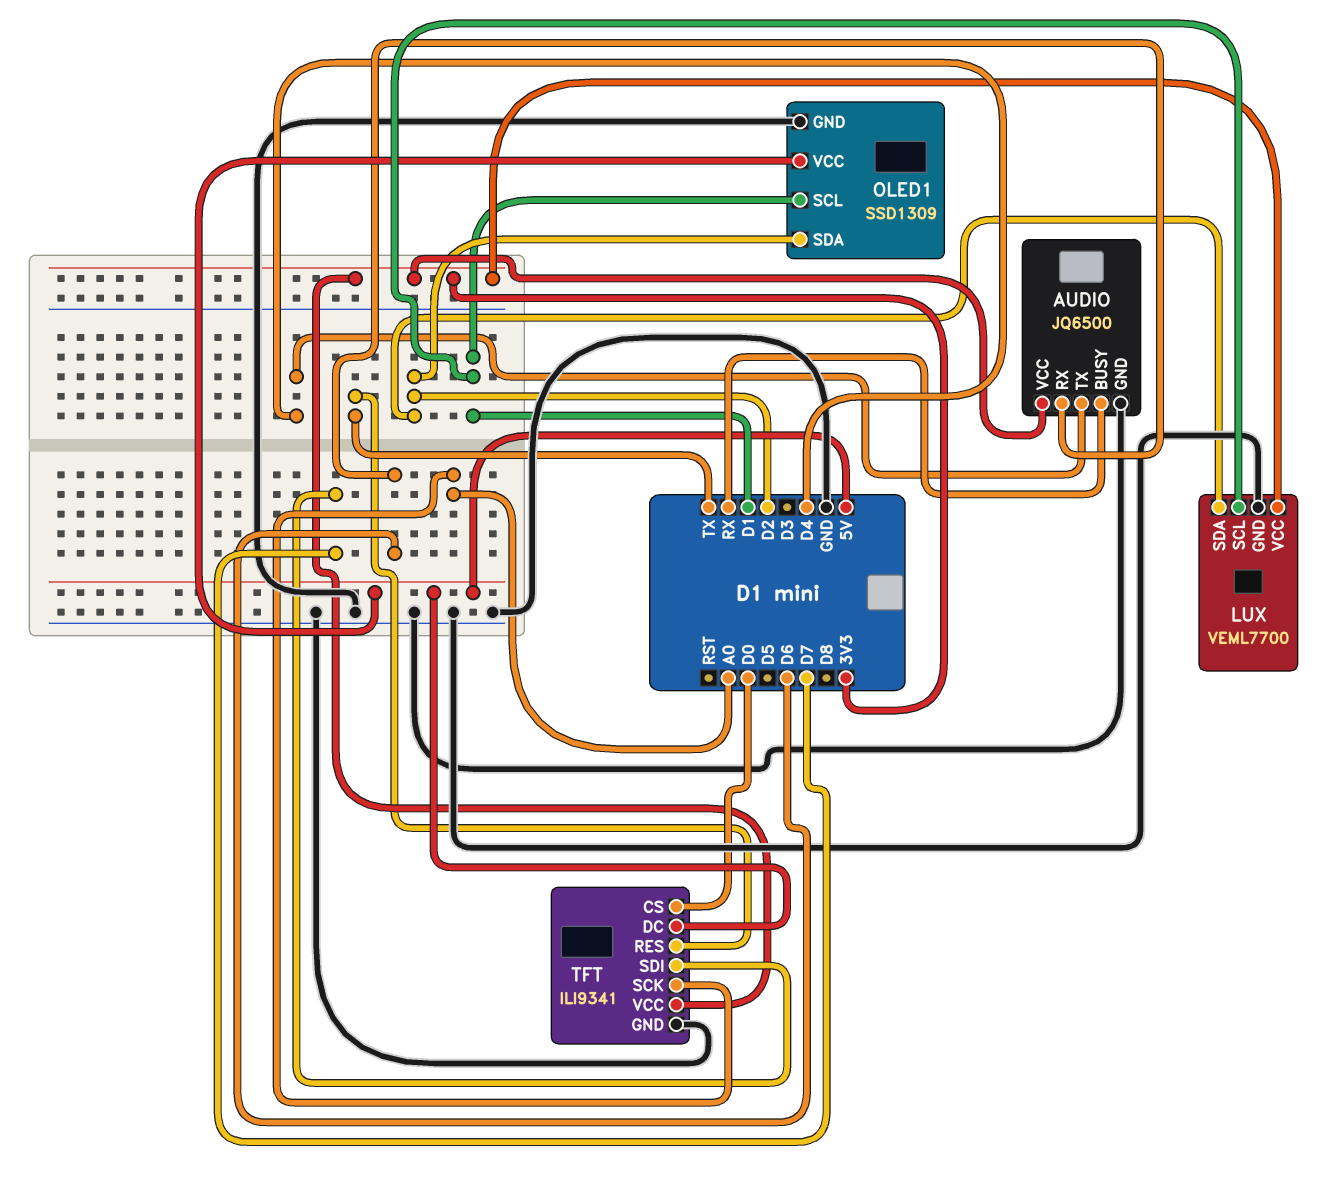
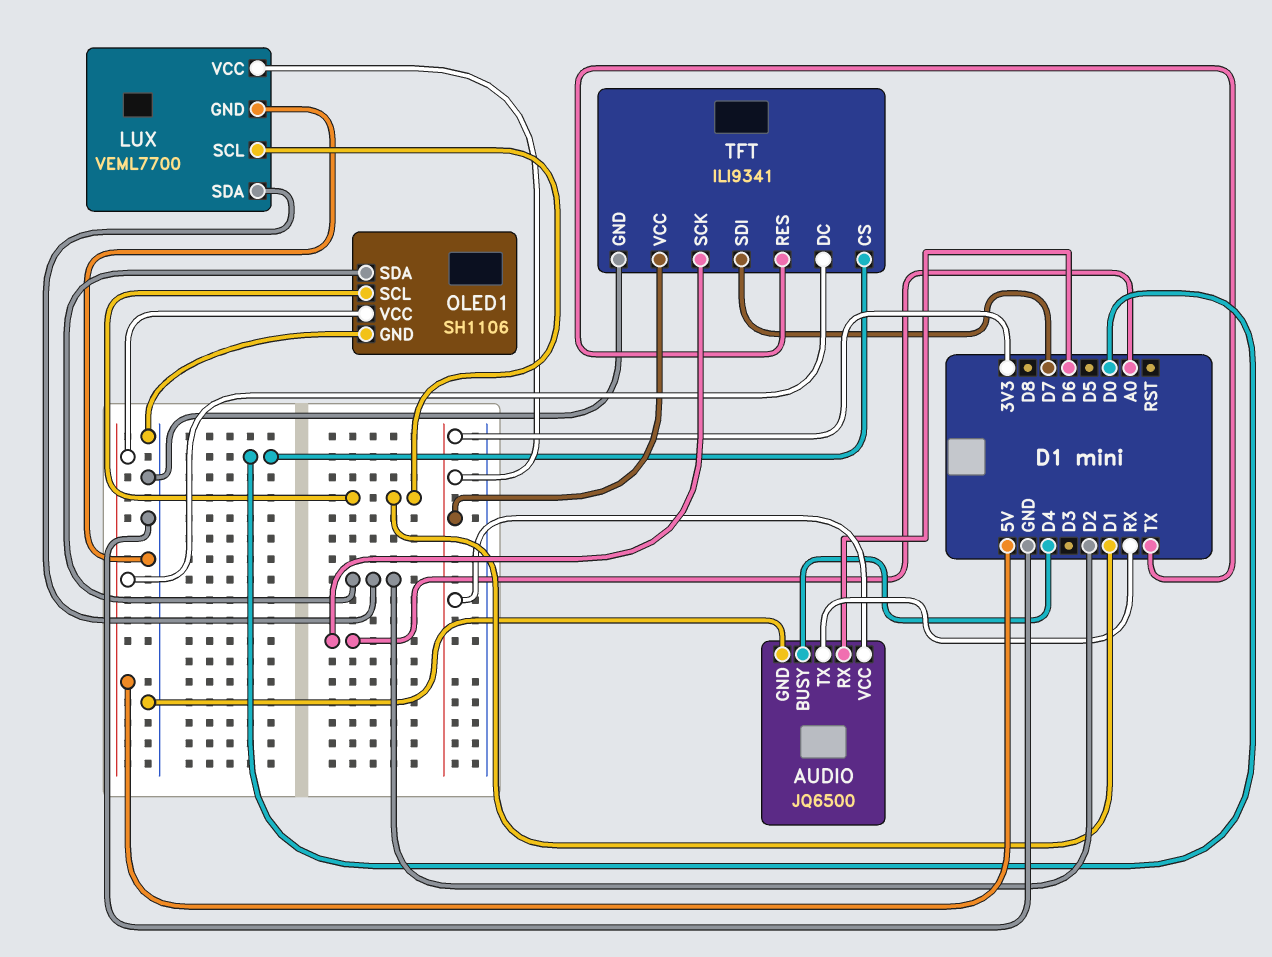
AUDIO pin BUSY: RX -> D4
AUDIO pin TX: D4 -> RX
OLED1: SSD1309 -> SH1106

